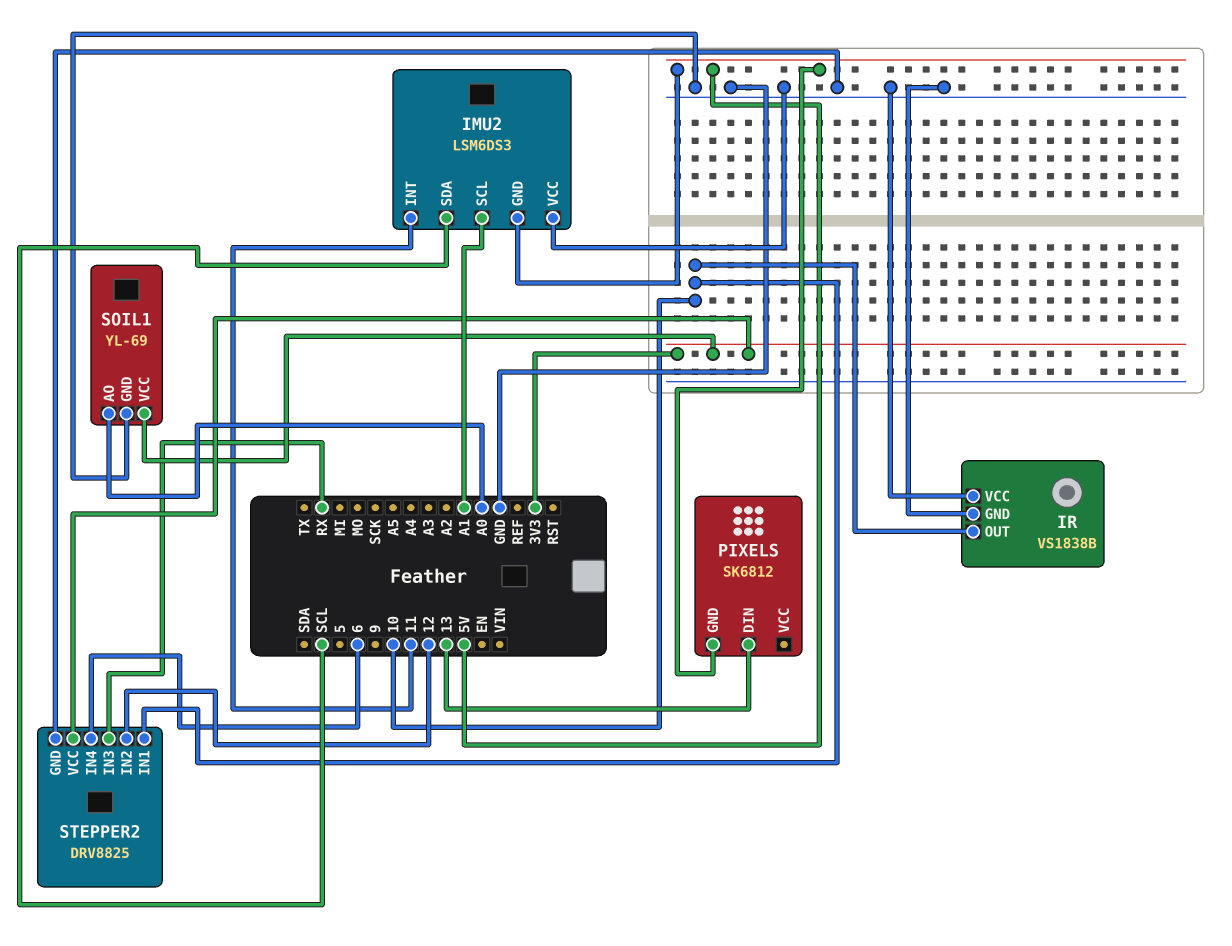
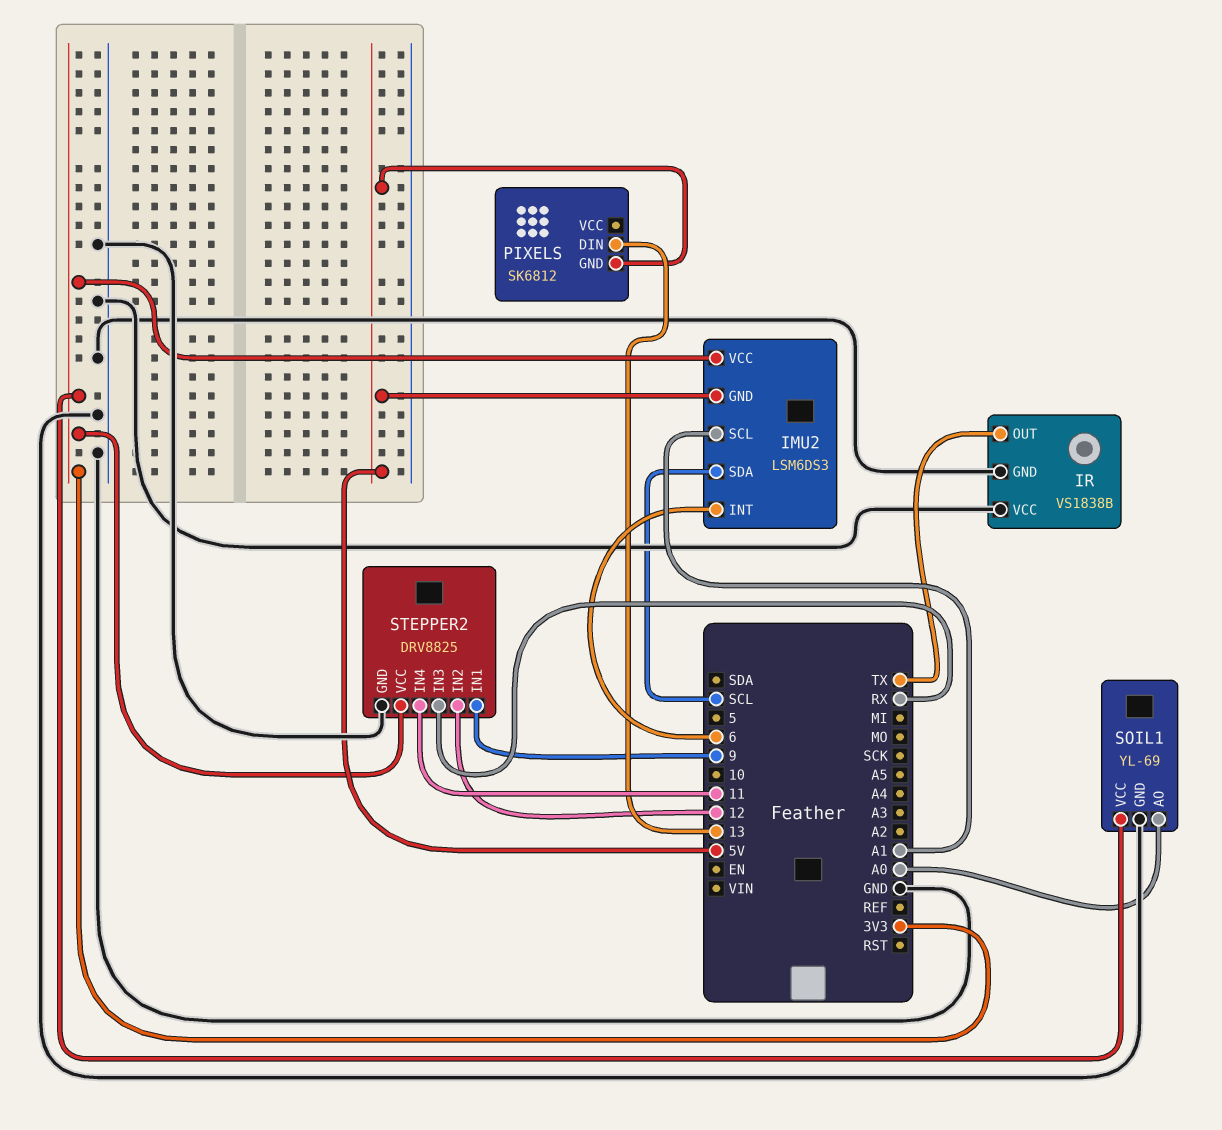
IMU2 pin INT: 11 -> 6
IMU2 pin VCC: GND -> 3V3
IR pin OUT: 10 -> TX
STEPPER2 pin IN1: 10 -> 9
STEPPER2 pin IN4: 6 -> 11

